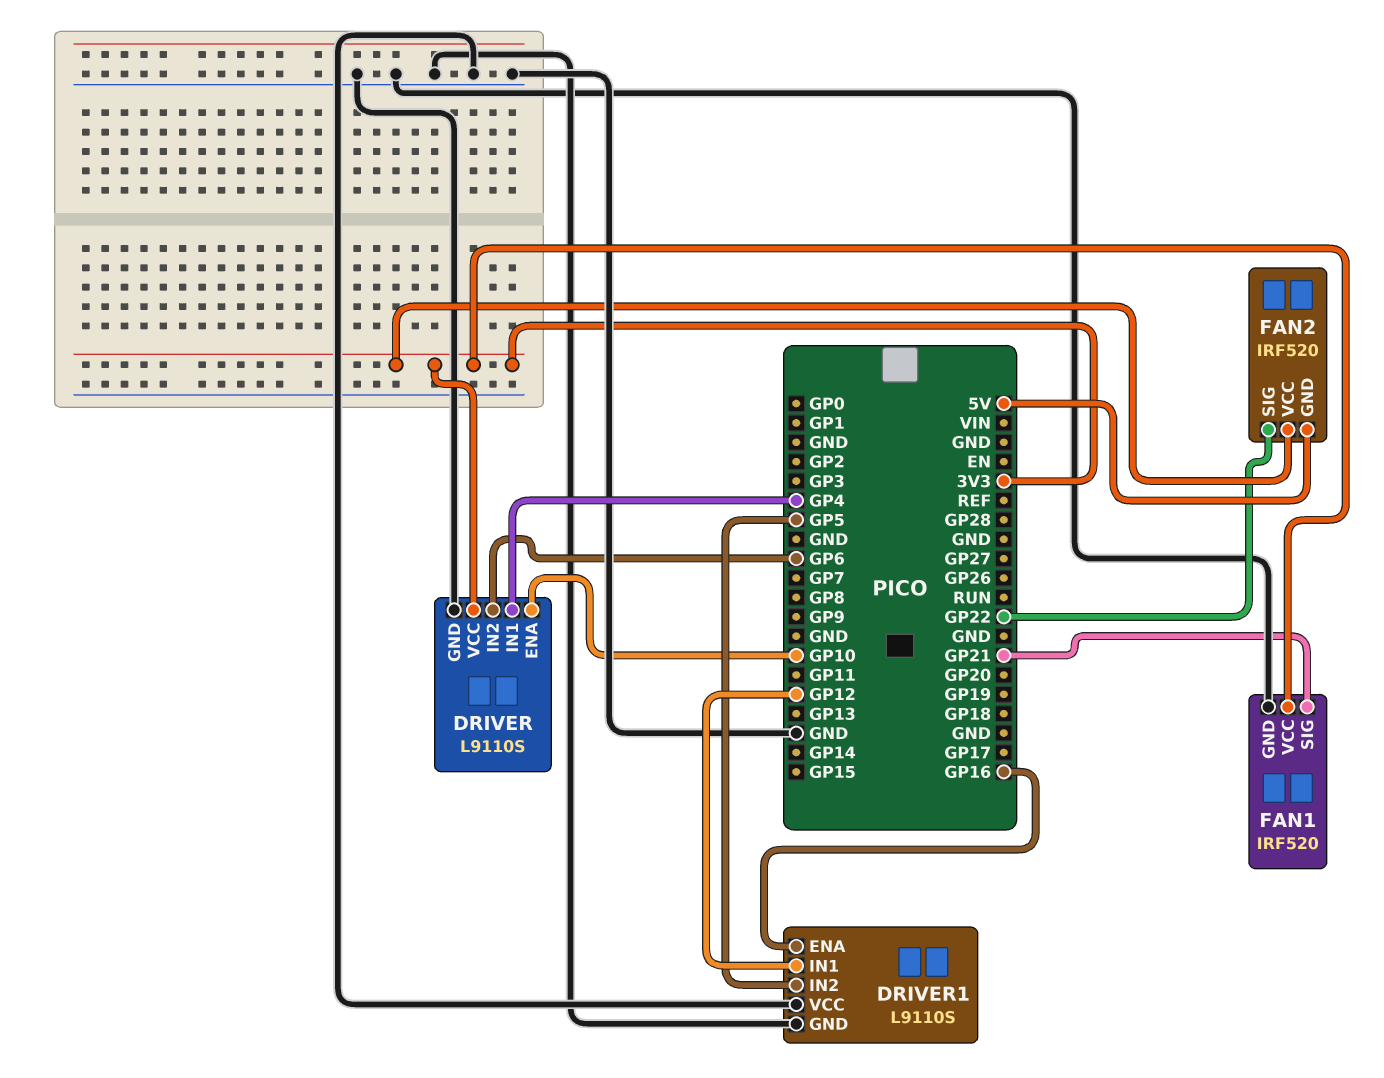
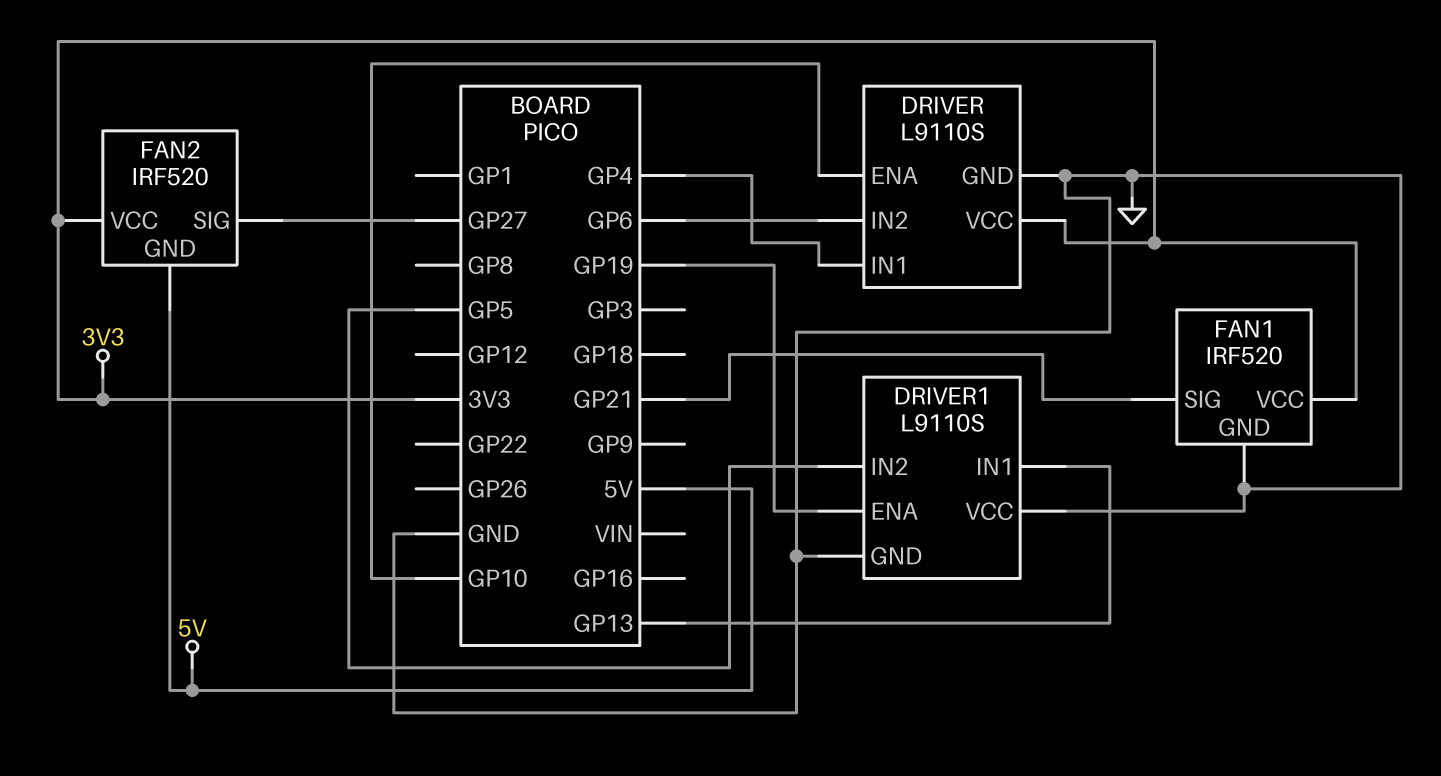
DRIVER1 pin ENA: GP16 -> GP19
DRIVER1 pin IN1: GP12 -> GP13
FAN2 pin SIG: GP22 -> GP27

